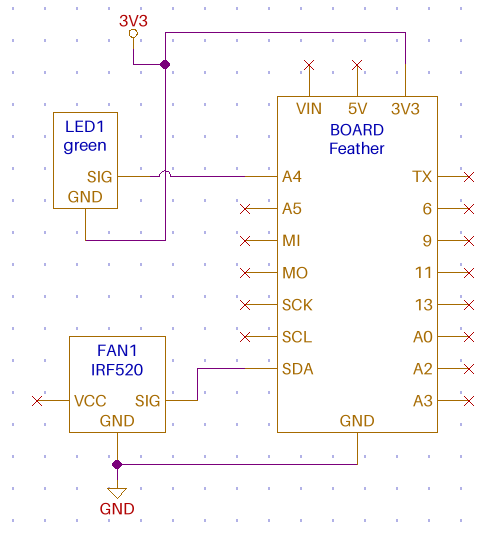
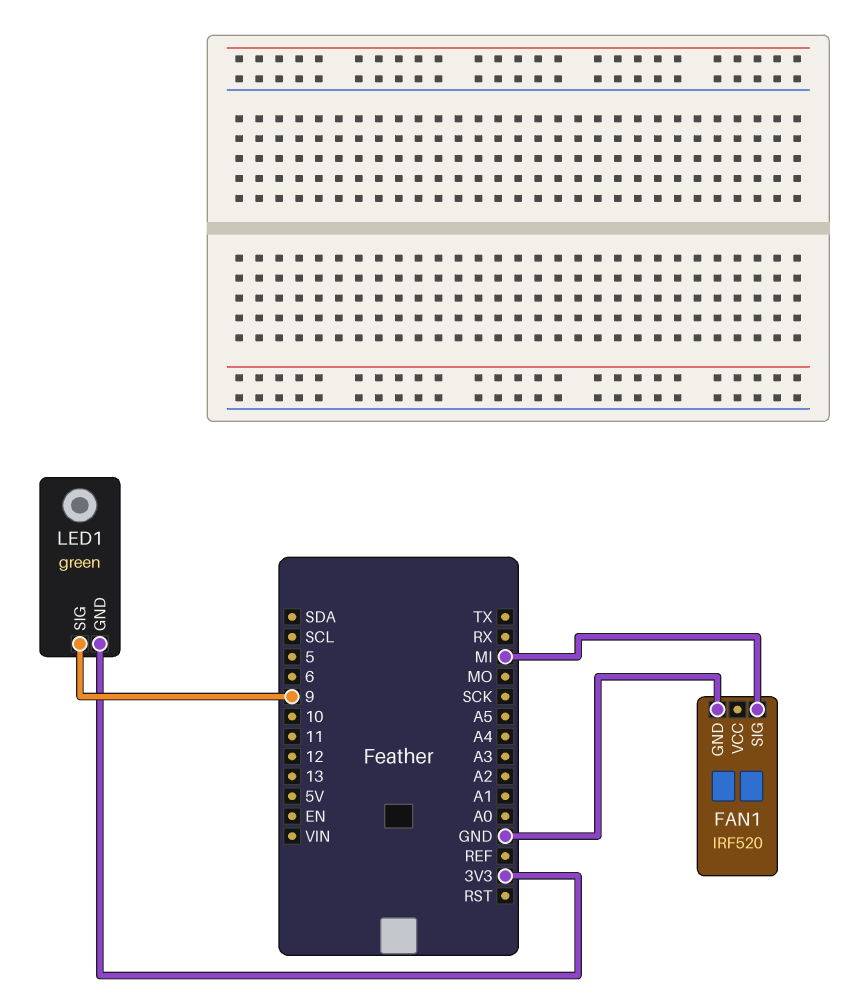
FAN1 pin SIG: SDA -> MI
LED1 pin SIG: A4 -> 9

